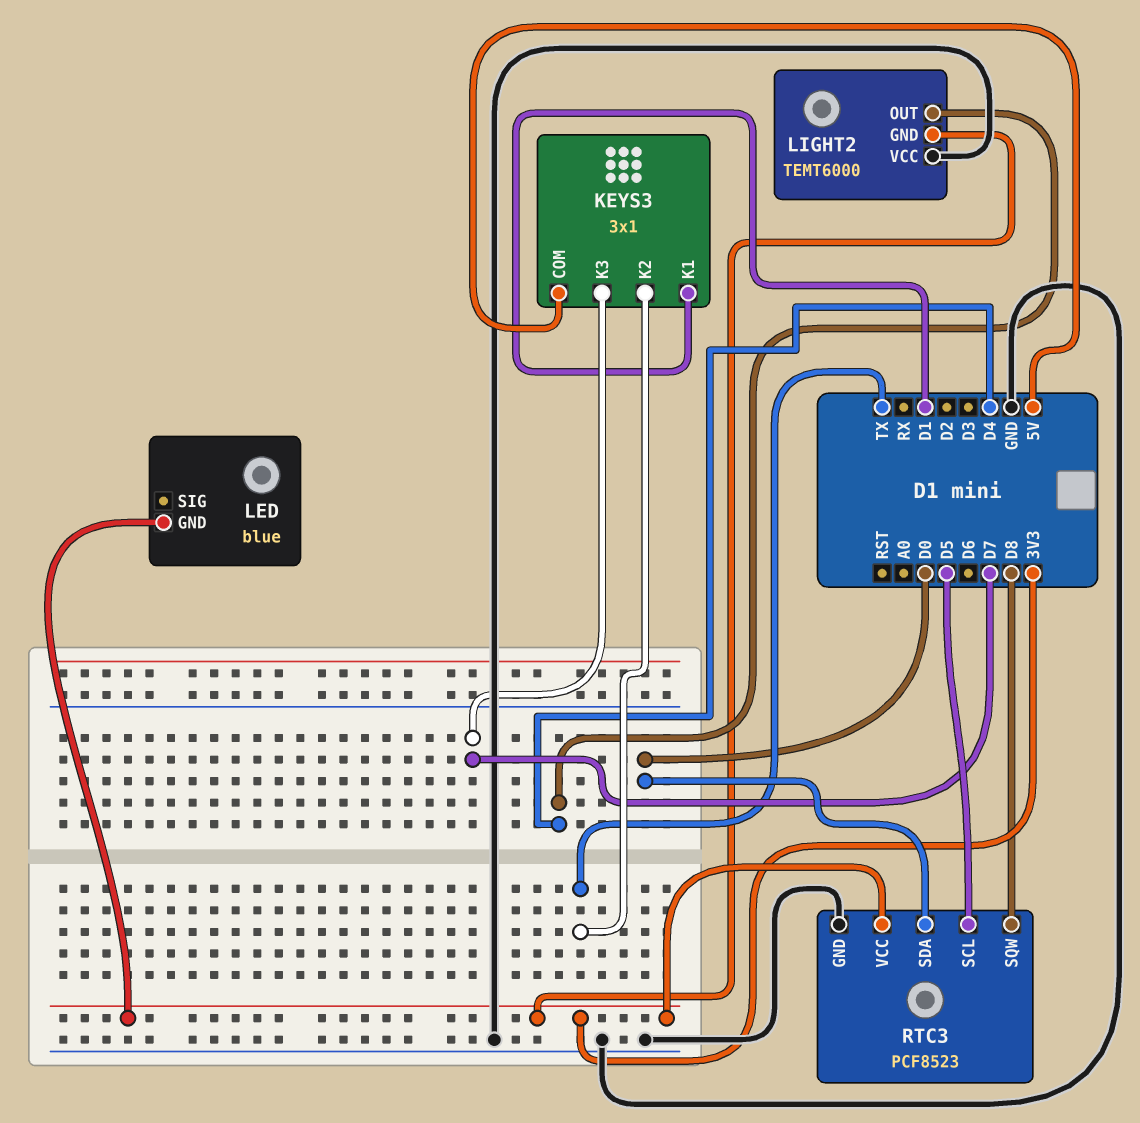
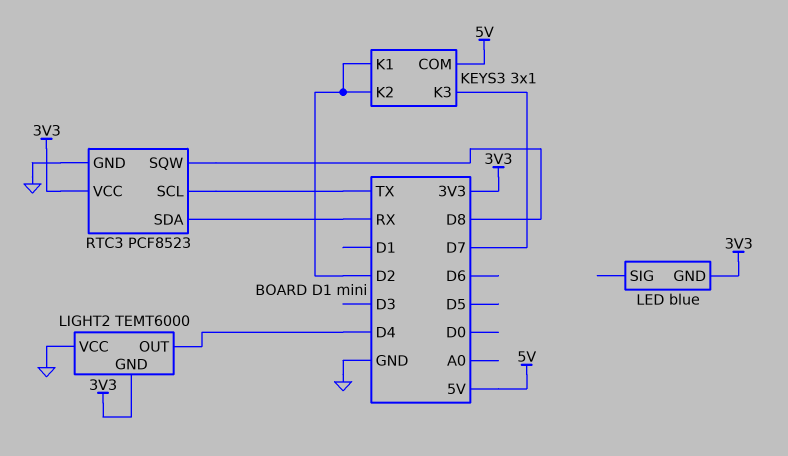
KEYS3 pin K1: D1 -> D2
KEYS3 pin K2: TX -> D2
RTC3 pin SCL: D5 -> TX
RTC3 pin SDA: D0 -> RX

